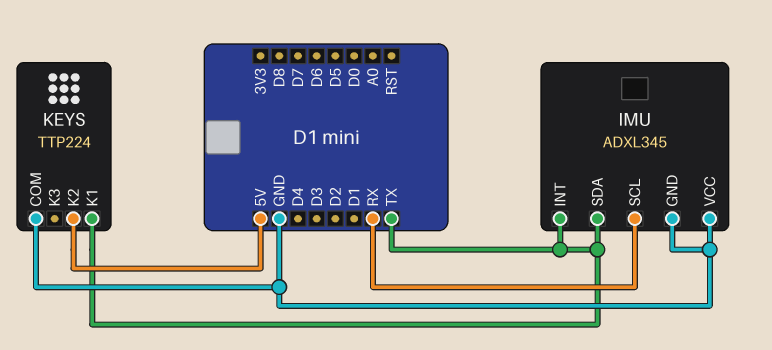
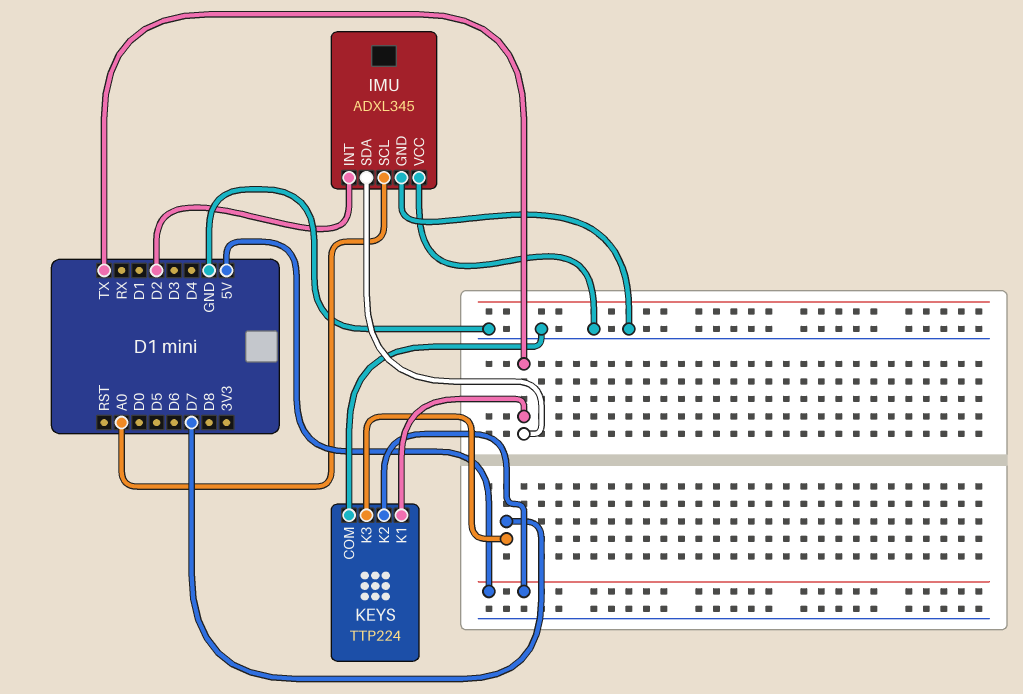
IMU pin INT: TX -> D2
IMU pin SCL: RX -> A0
KEYS pin K3: none -> D7

